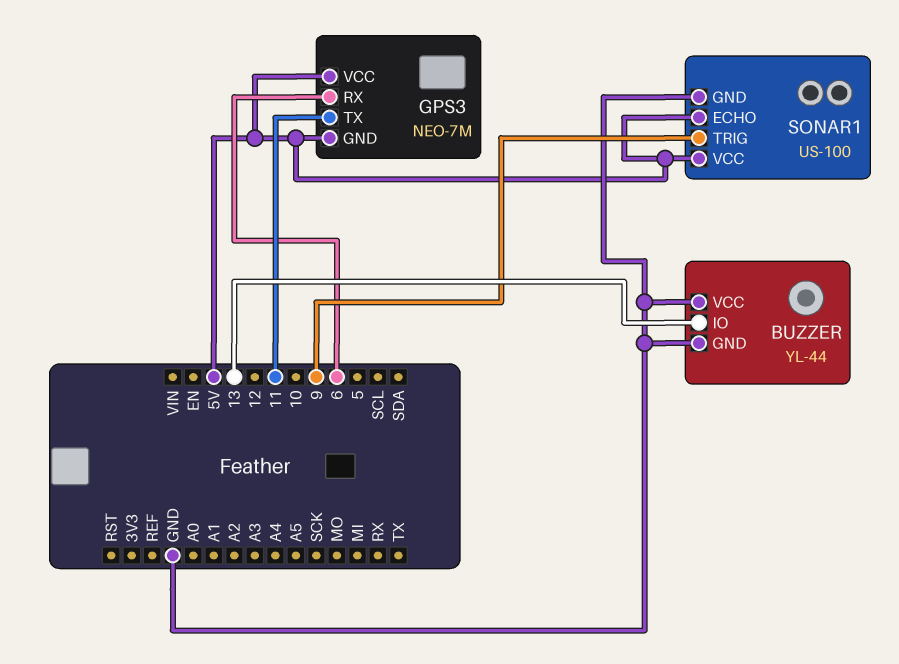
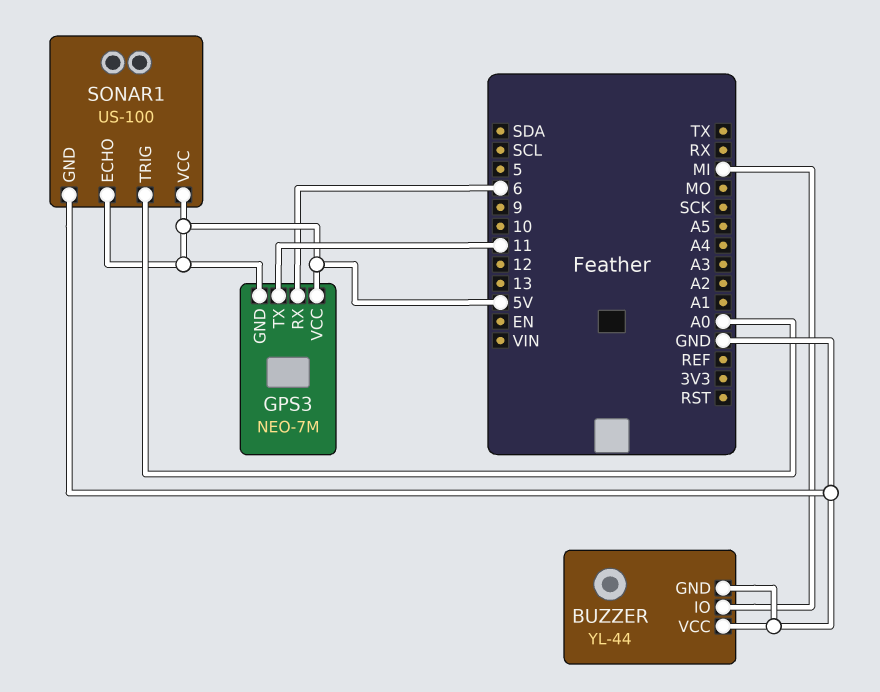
BUZZER pin IO: 13 -> MI
SONAR1 pin TRIG: 9 -> A0

